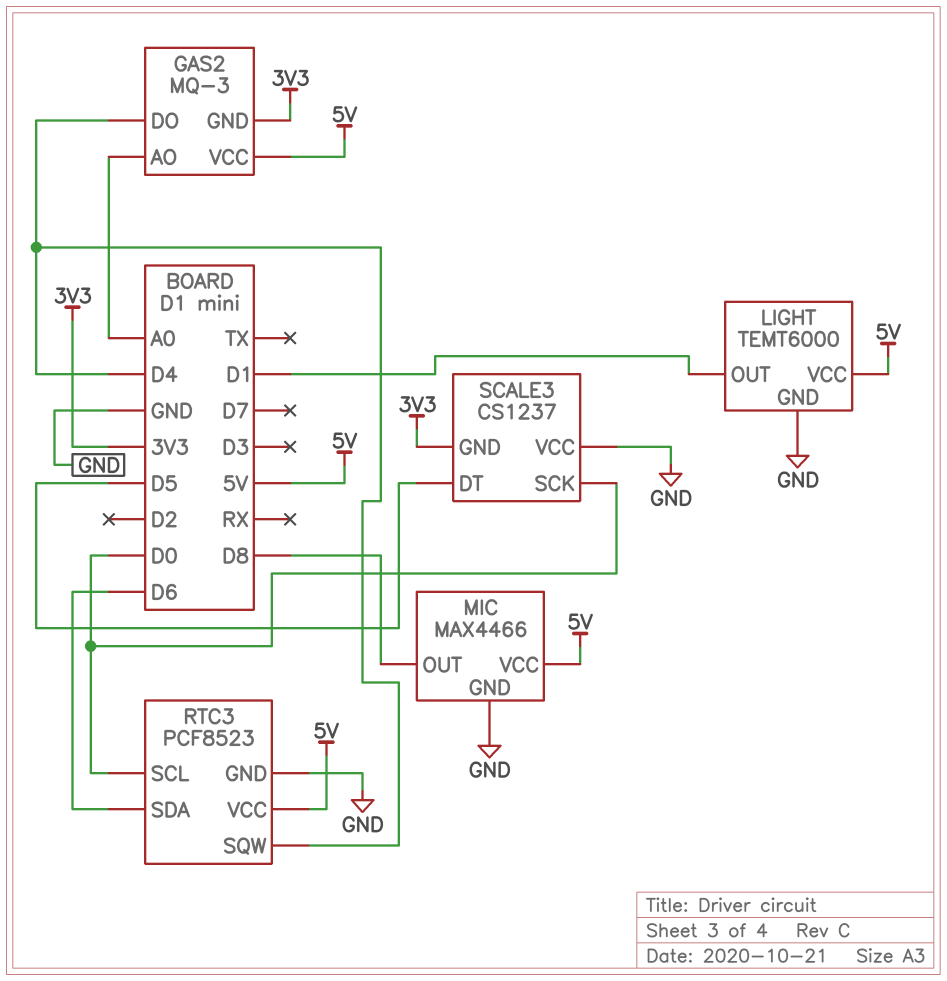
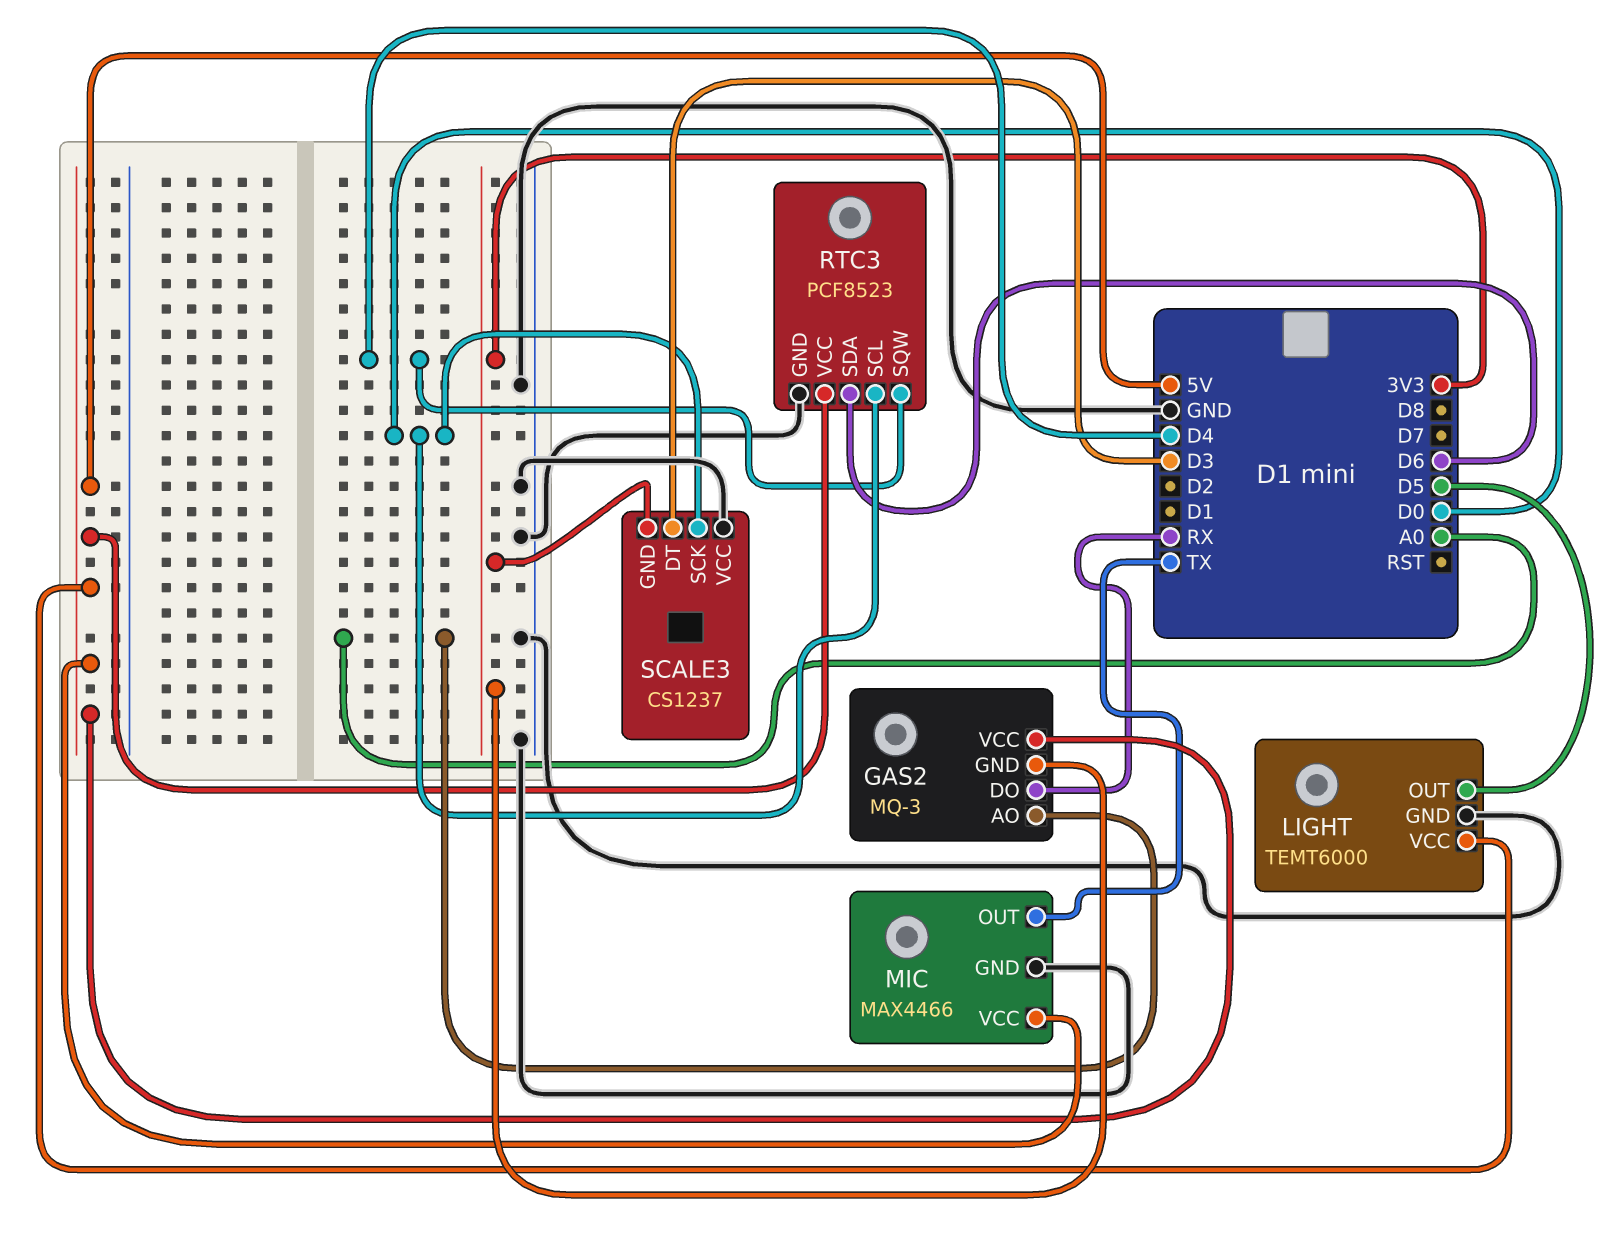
GAS2 pin DO: D4 -> RX
LIGHT pin OUT: D1 -> D5
MIC pin OUT: D8 -> TX
SCALE3 pin DT: D5 -> D3

